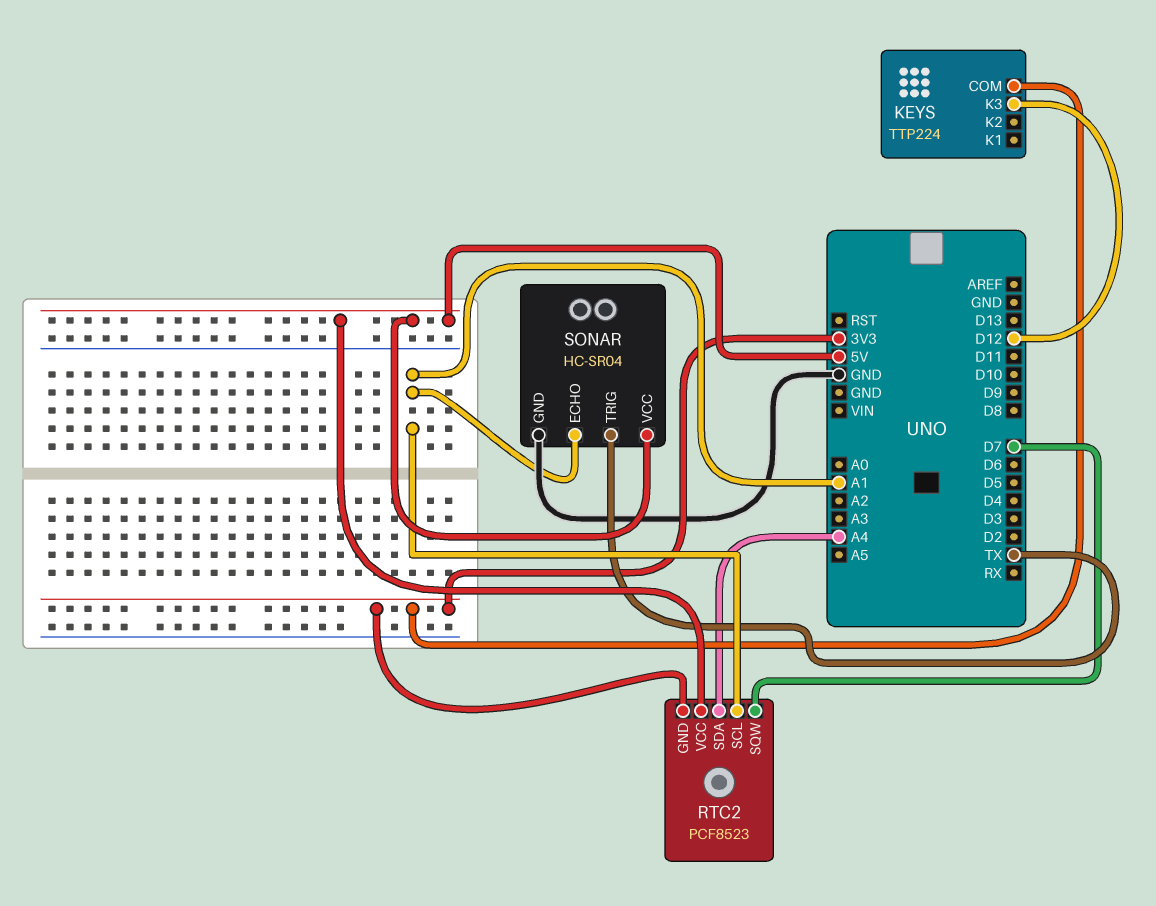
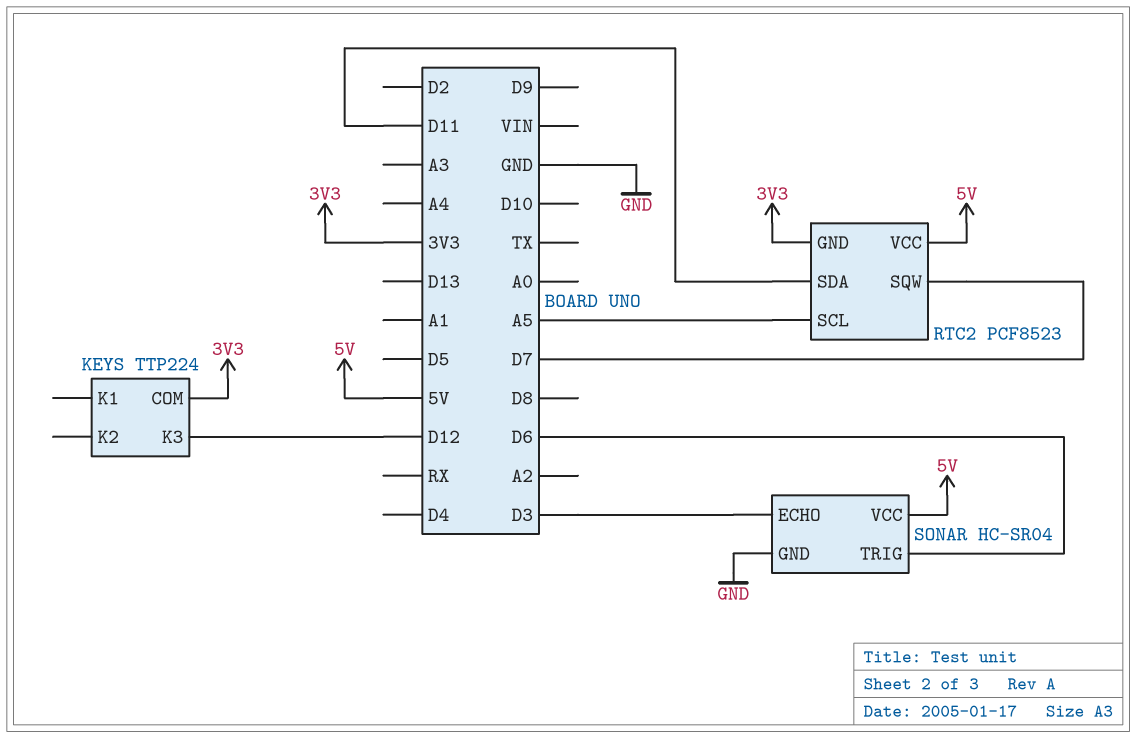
RTC2 pin SCL: A1 -> A5
RTC2 pin SDA: A4 -> D11
SONAR pin ECHO: A1 -> D3
SONAR pin TRIG: TX -> D6

